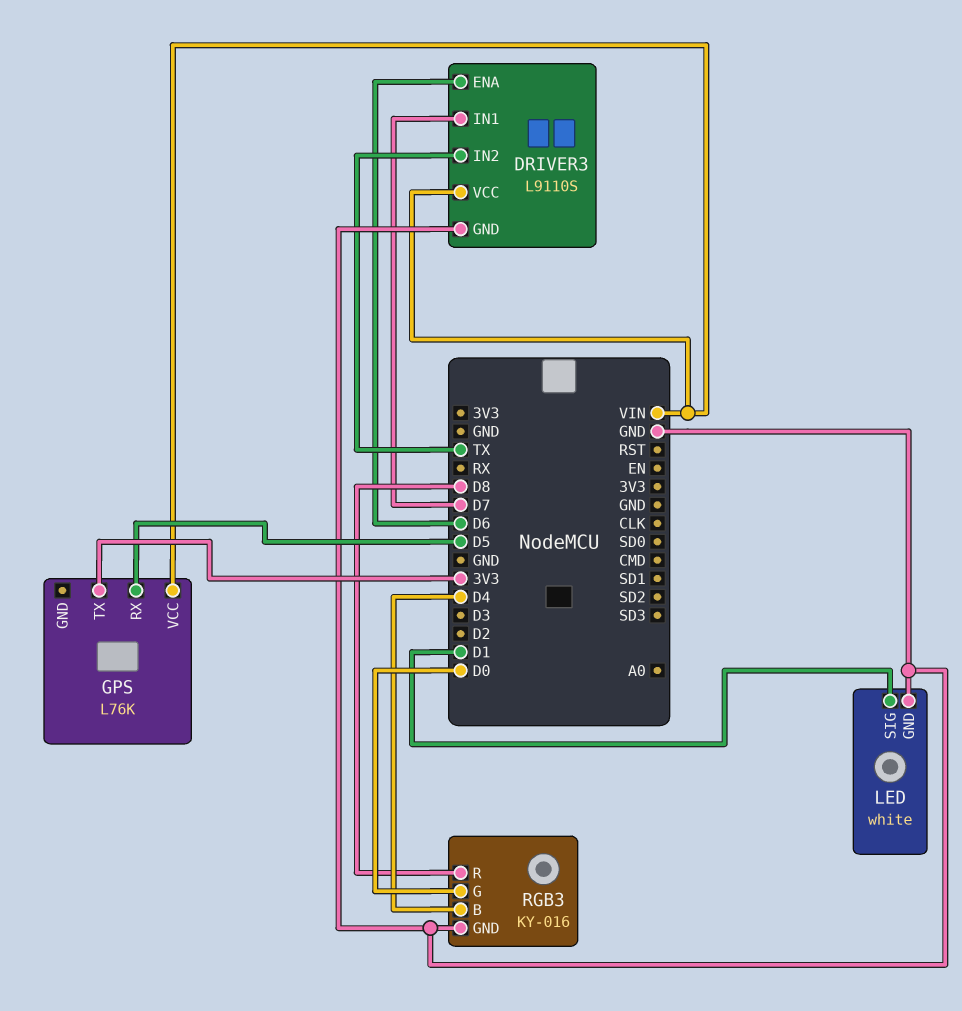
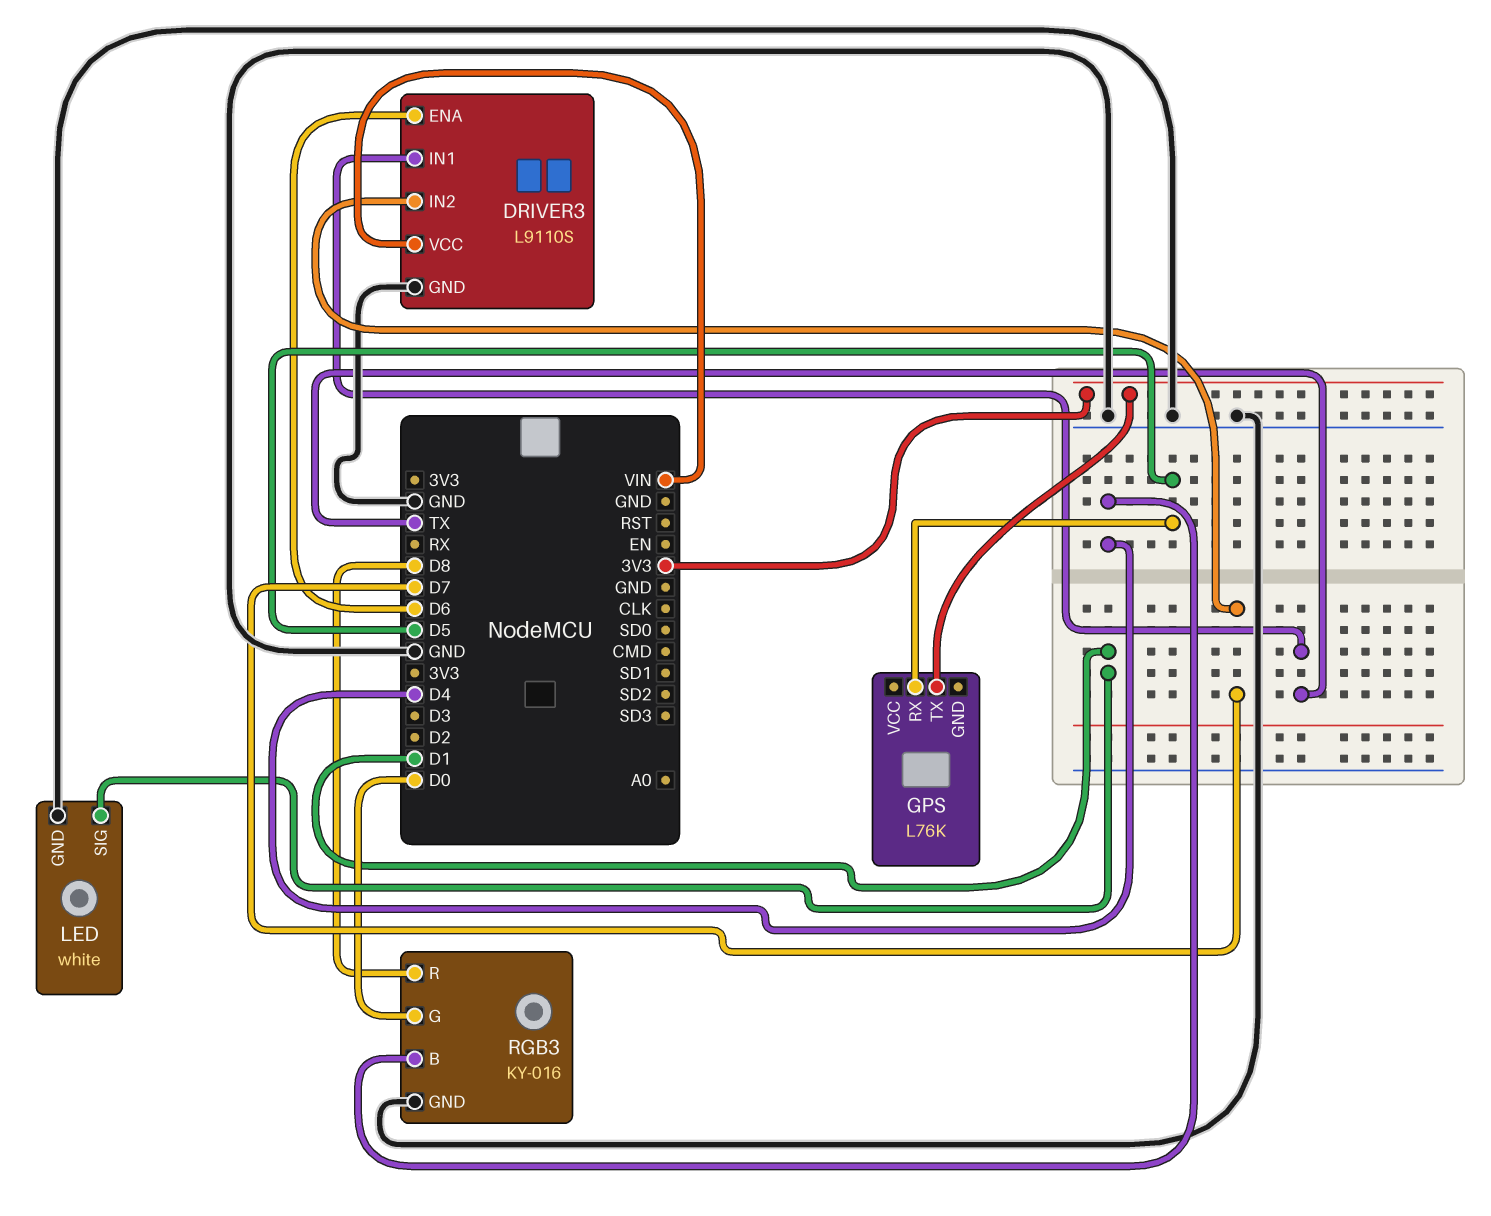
DRIVER3 pin IN1: D7 -> TX
DRIVER3 pin IN2: TX -> D7
GPS pin VCC: VIN -> none

